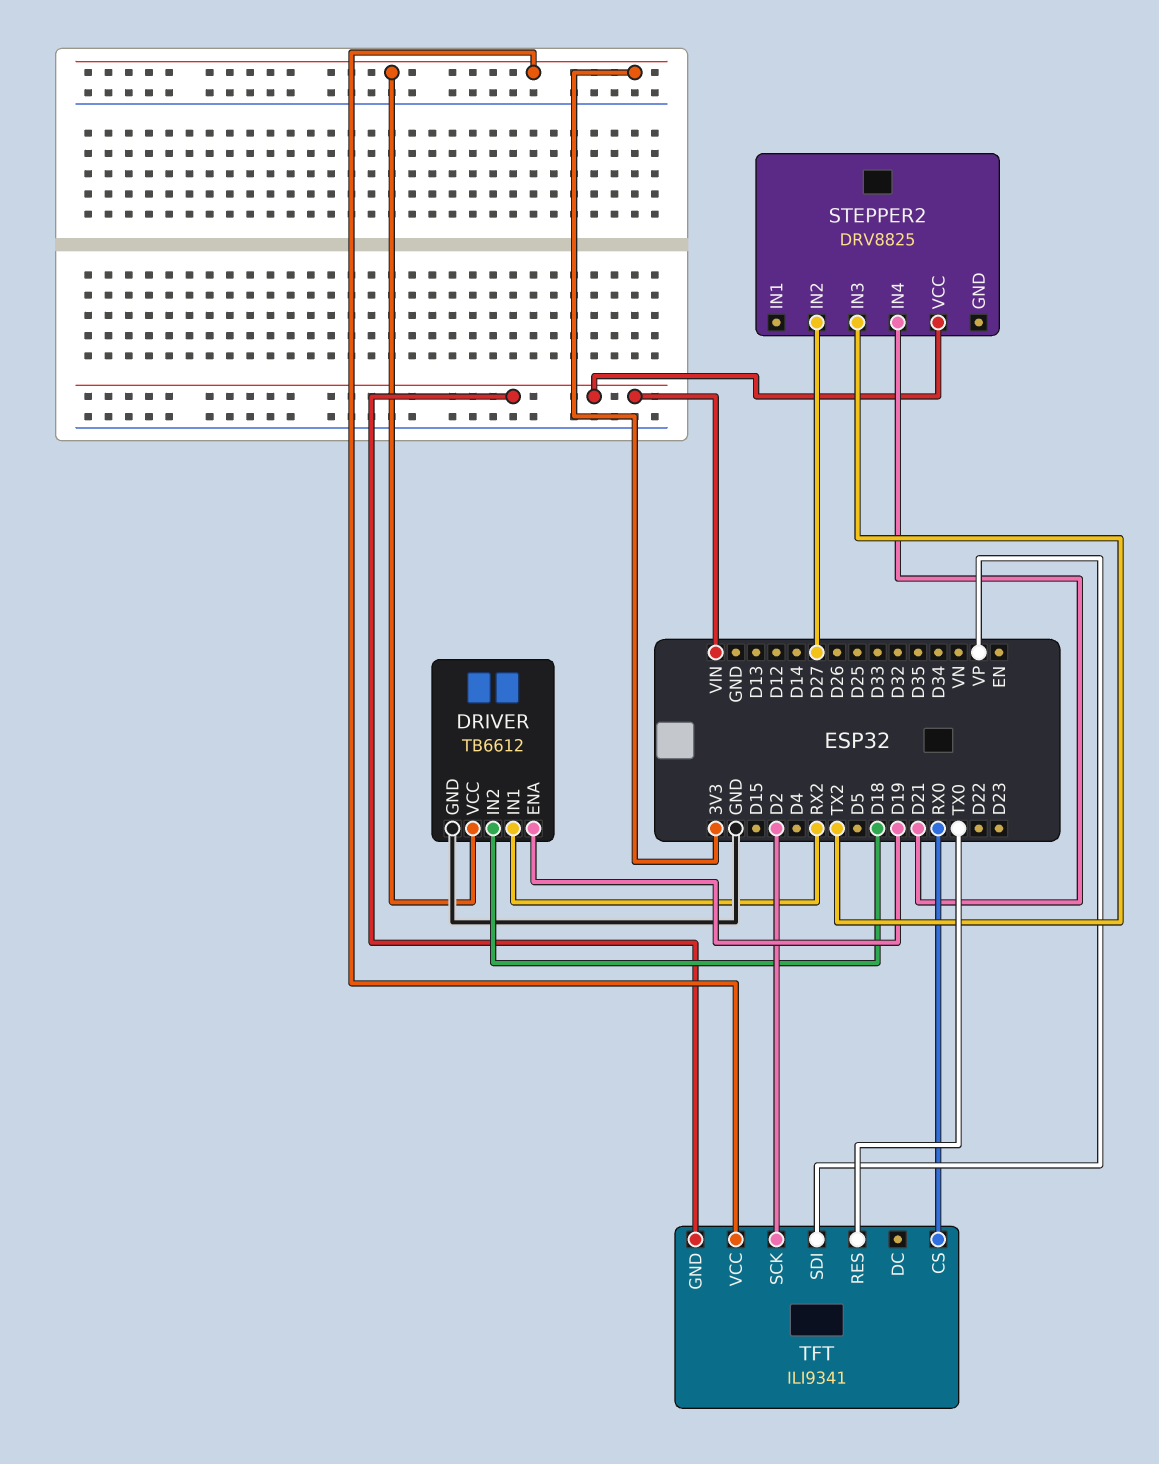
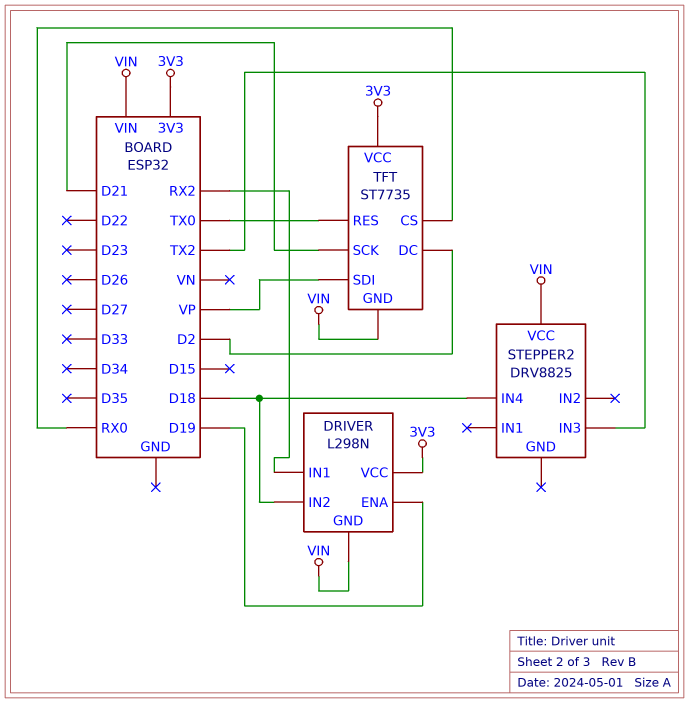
DRIVER: TB6612 -> L298N
DRIVER pin GND: GND -> VIN
STEPPER2 pin IN2: D27 -> none
STEPPER2 pin IN4: D21 -> D18
TFT: ILI9341 -> ST7735
TFT pin DC: none -> D2
TFT pin SCK: D2 -> D21

